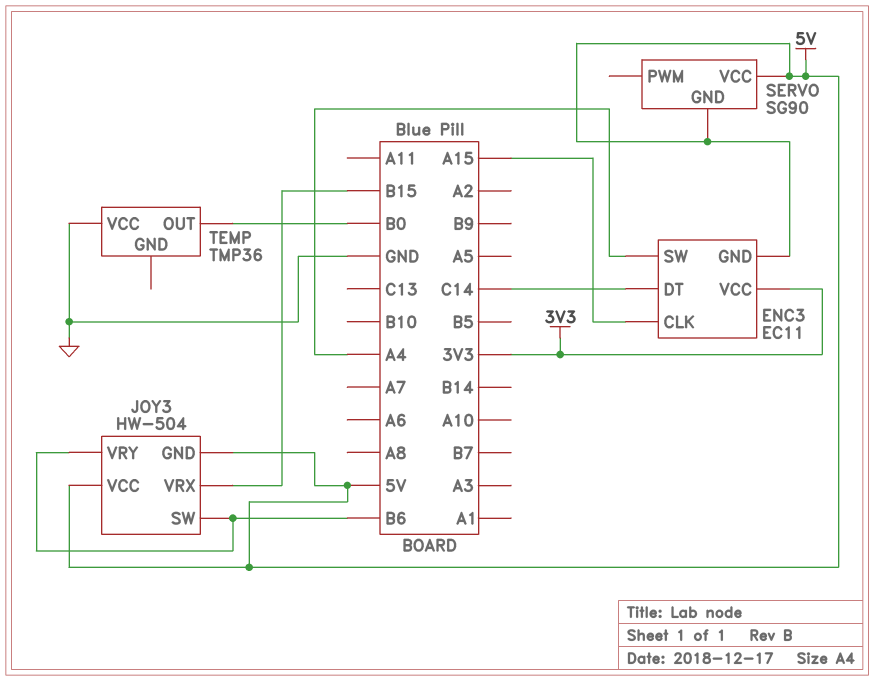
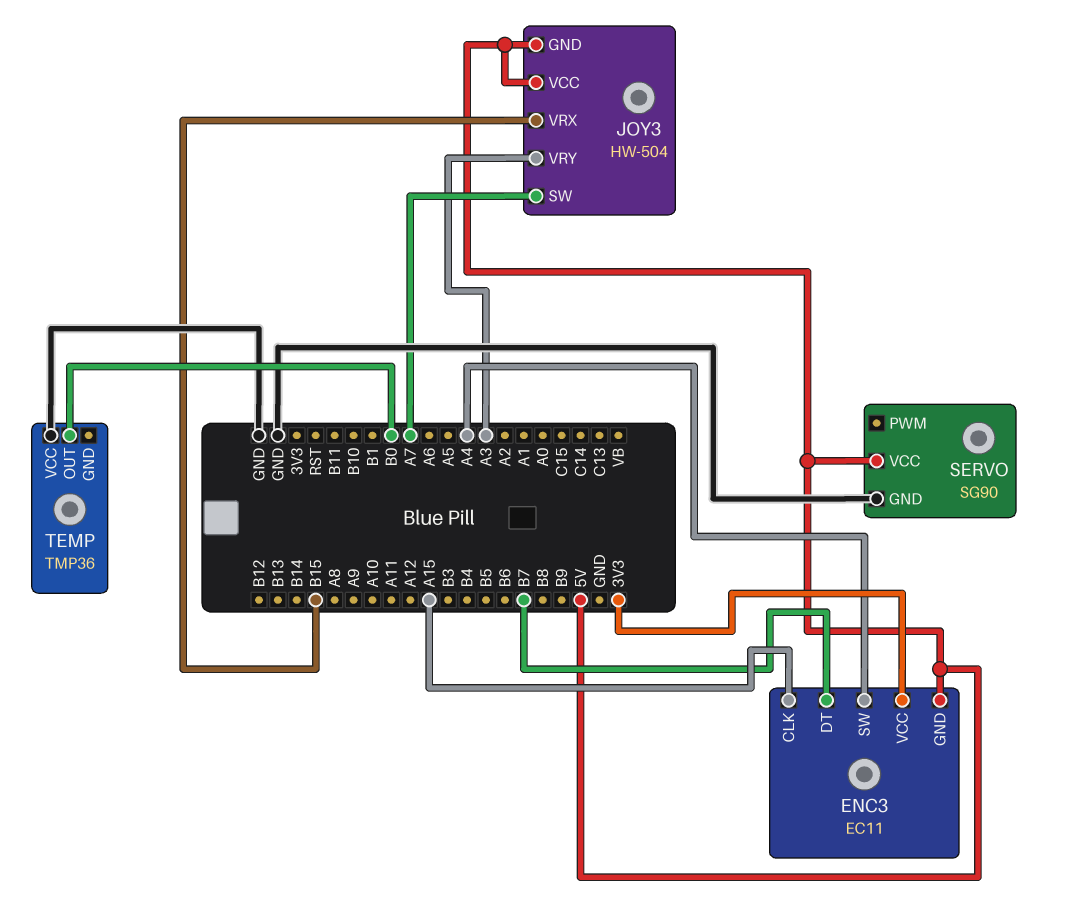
ENC3 pin DT: C14 -> B7
JOY3 pin SW: B6 -> A7
JOY3 pin VRY: B6 -> A3
SERVO pin GND: 5V -> GND

